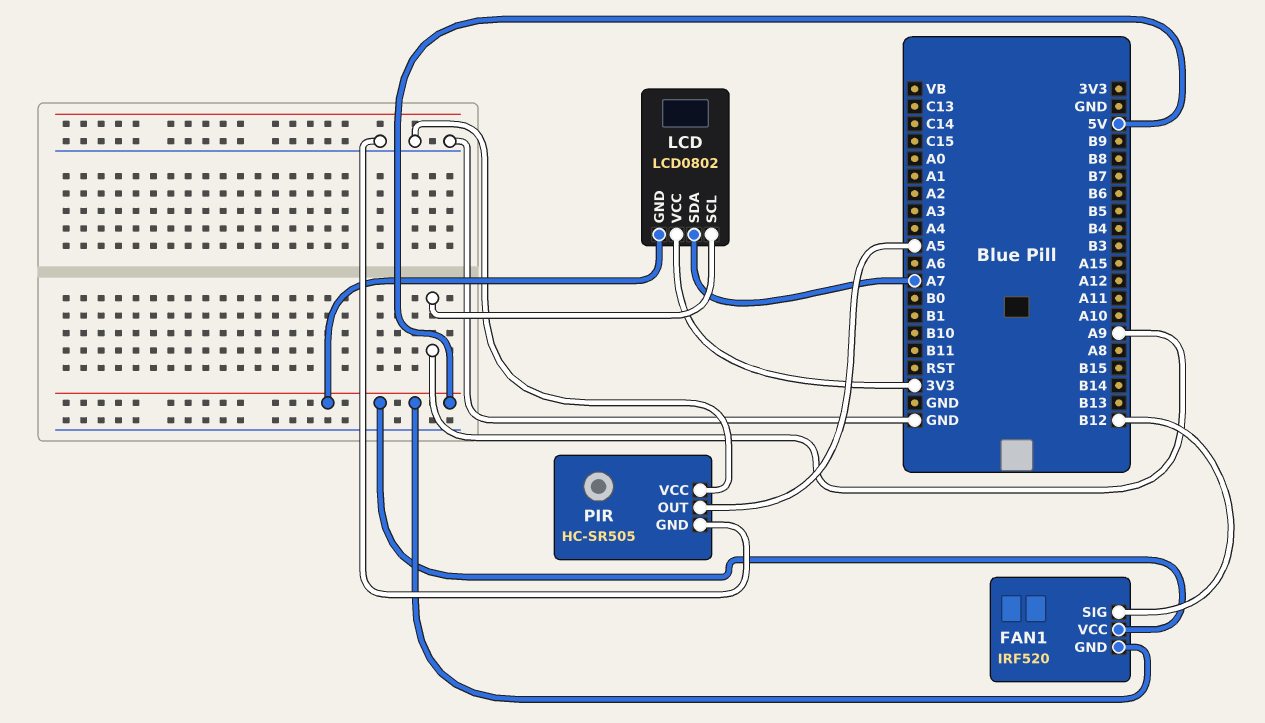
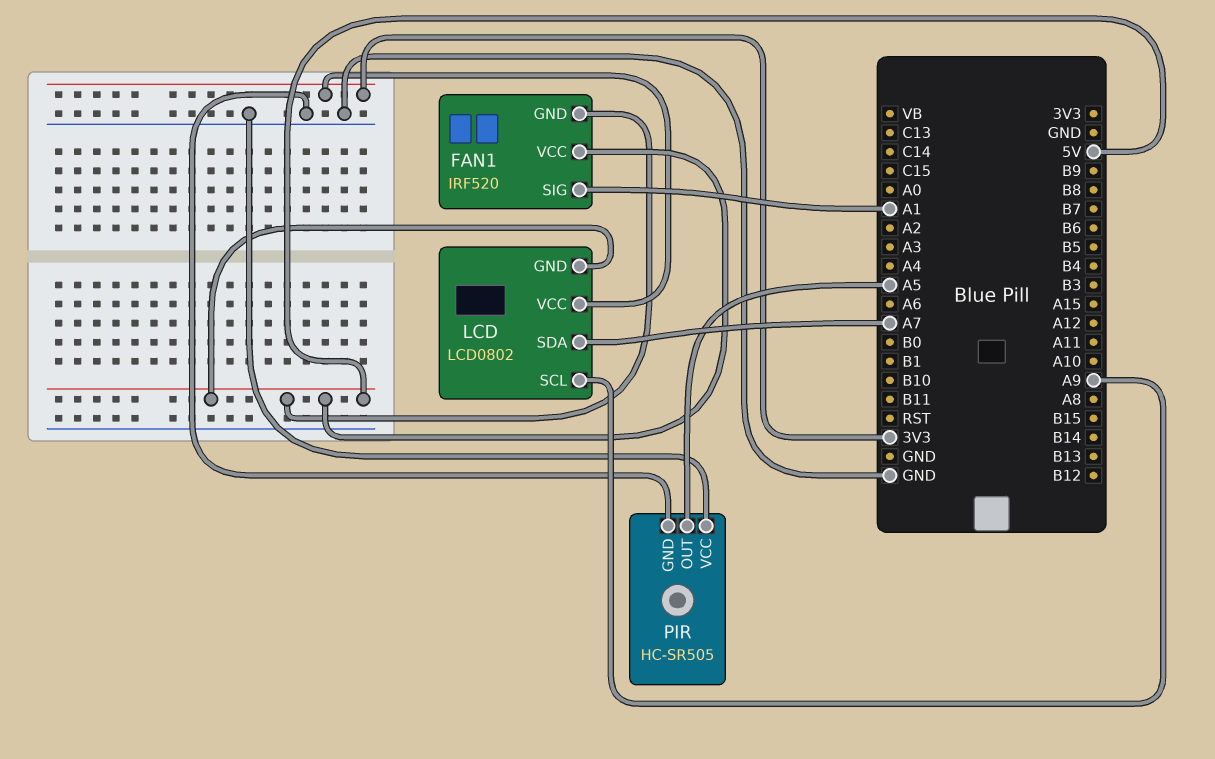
FAN1 pin SIG: B12 -> A1

